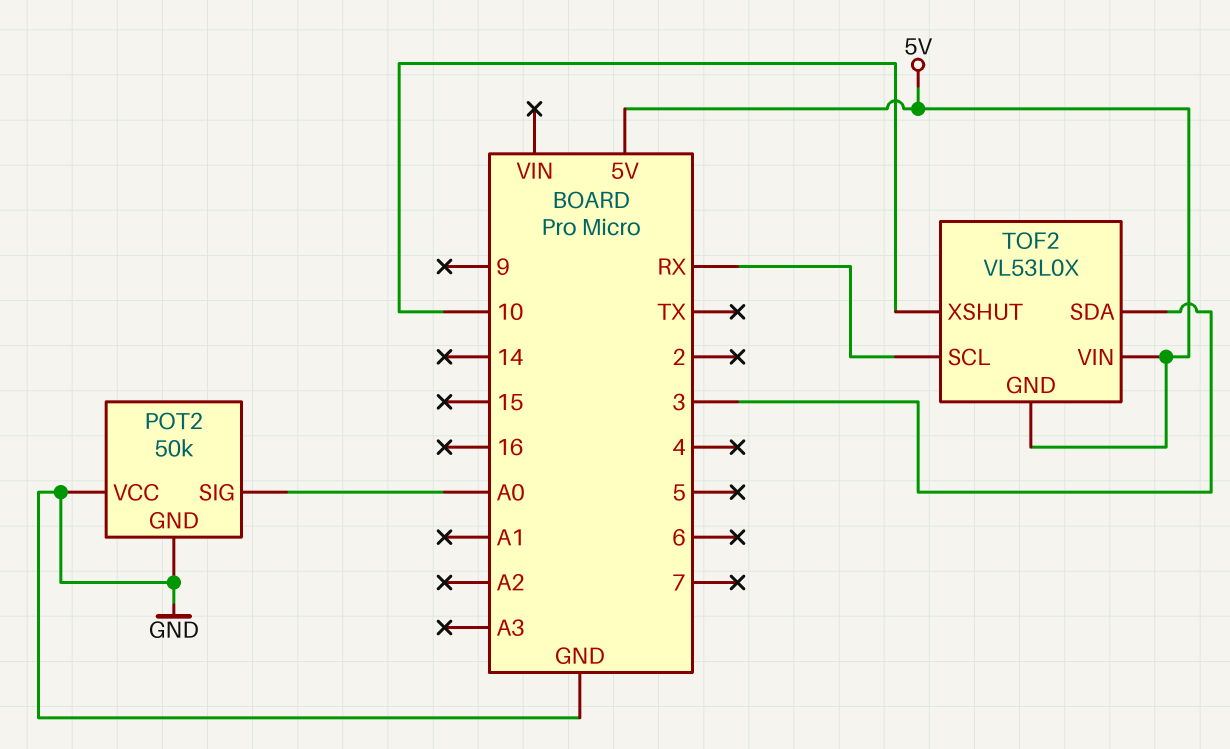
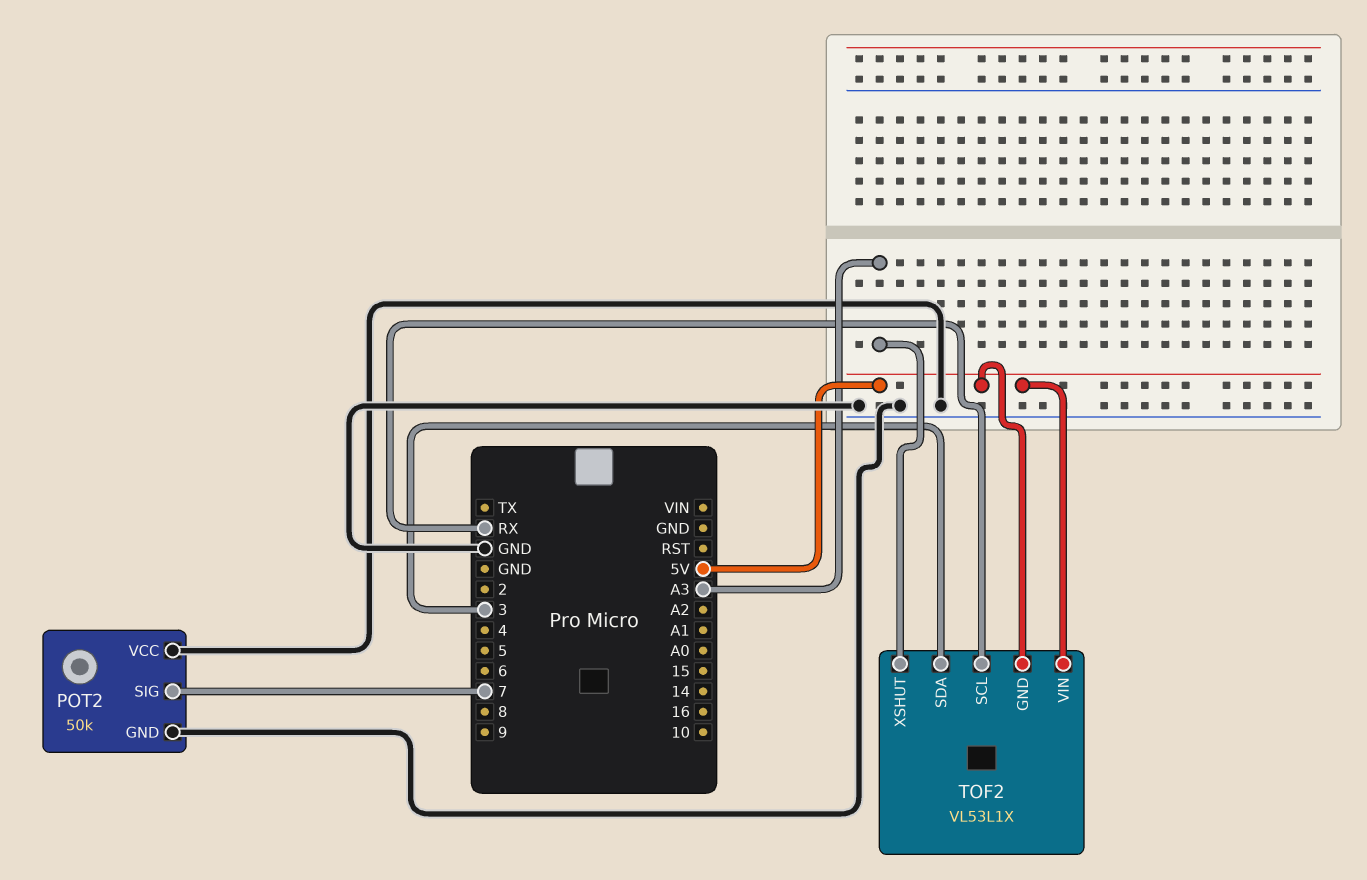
POT2 pin SIG: A0 -> 7
TOF2: VL53L0X -> VL53L1X
TOF2 pin XSHUT: 10 -> A3

